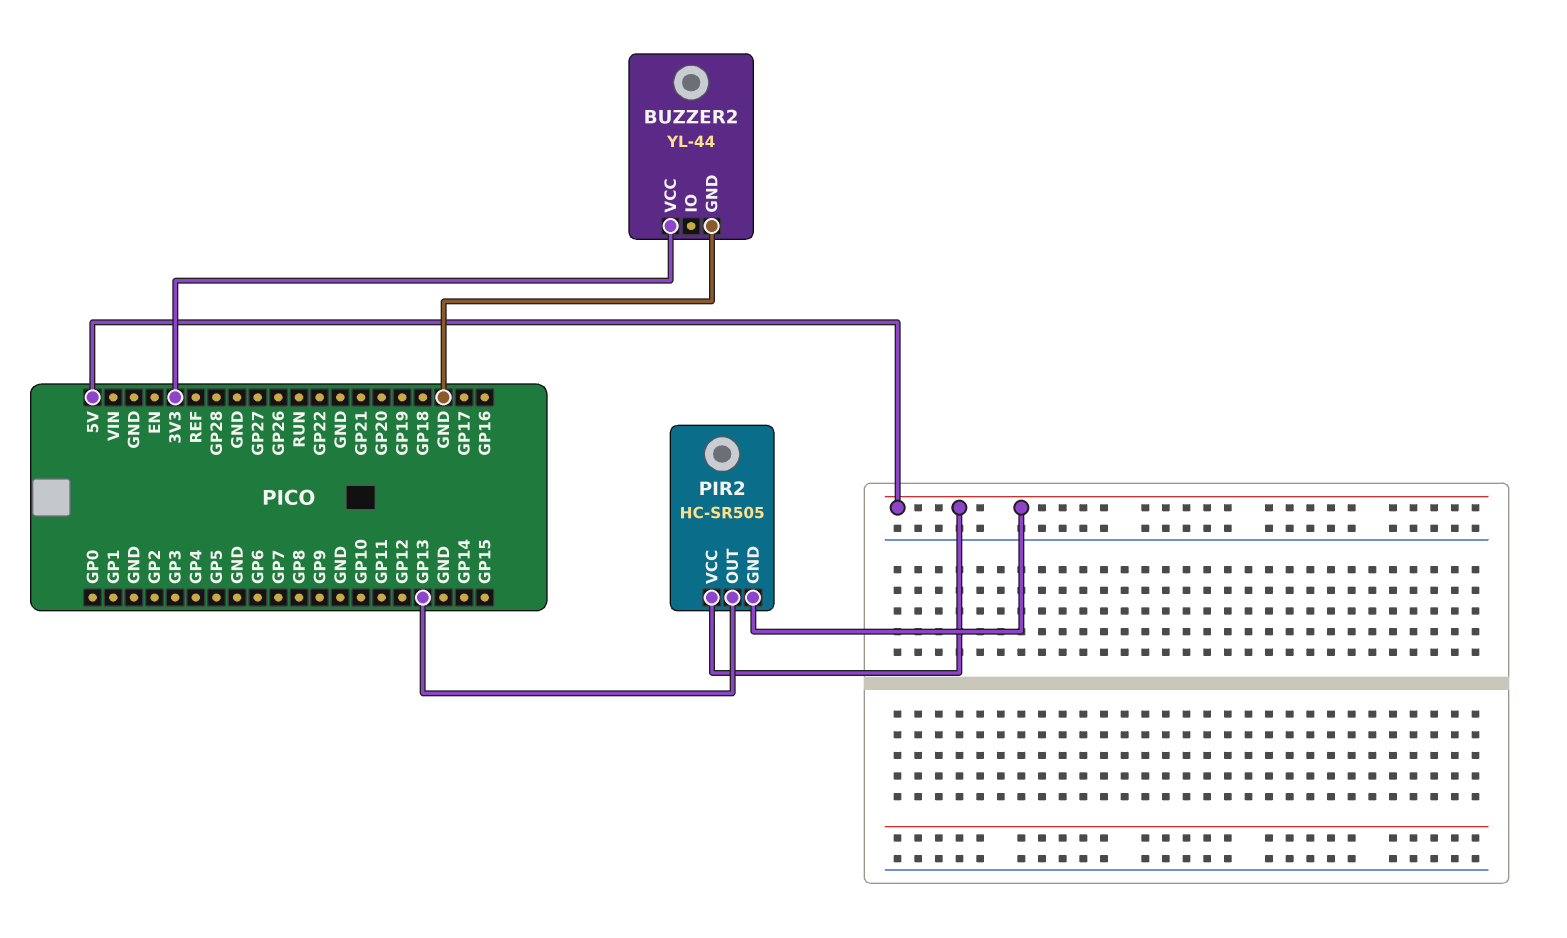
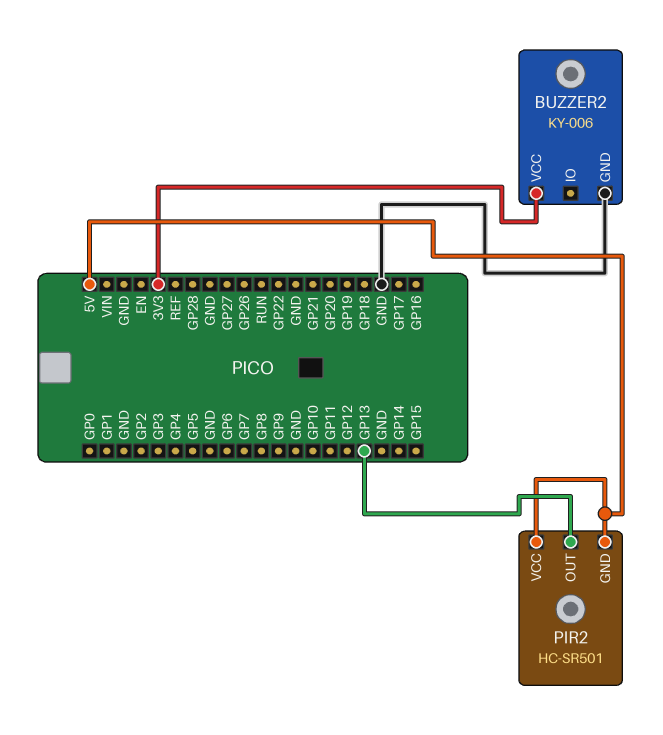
BUZZER2: YL-44 -> KY-006
PIR2: HC-SR505 -> HC-SR501

